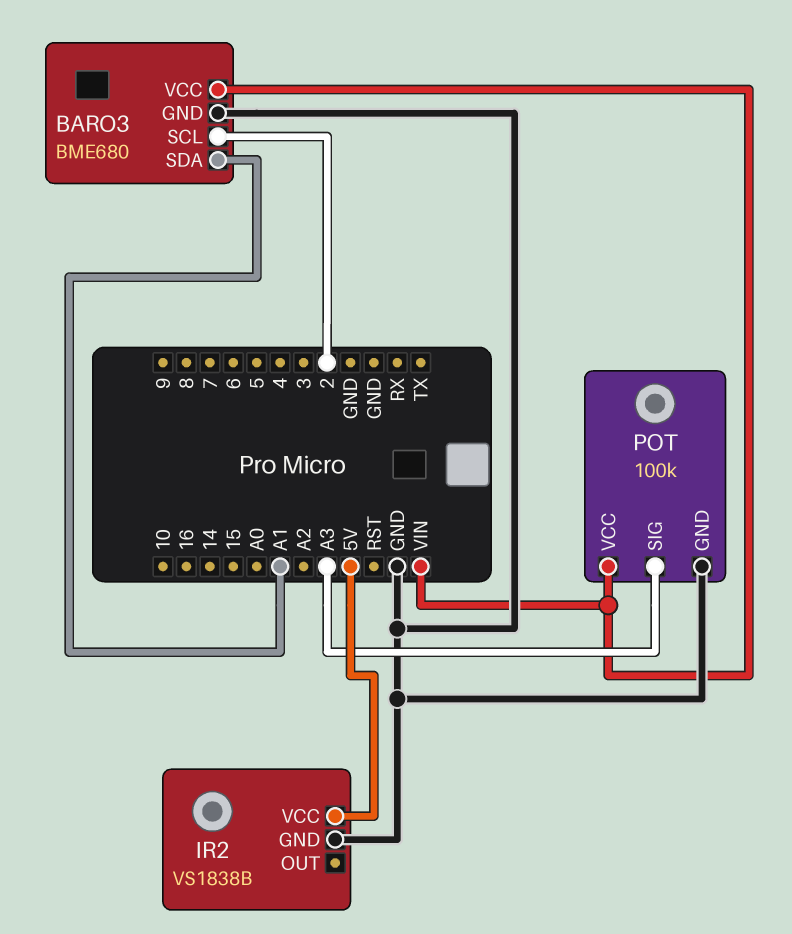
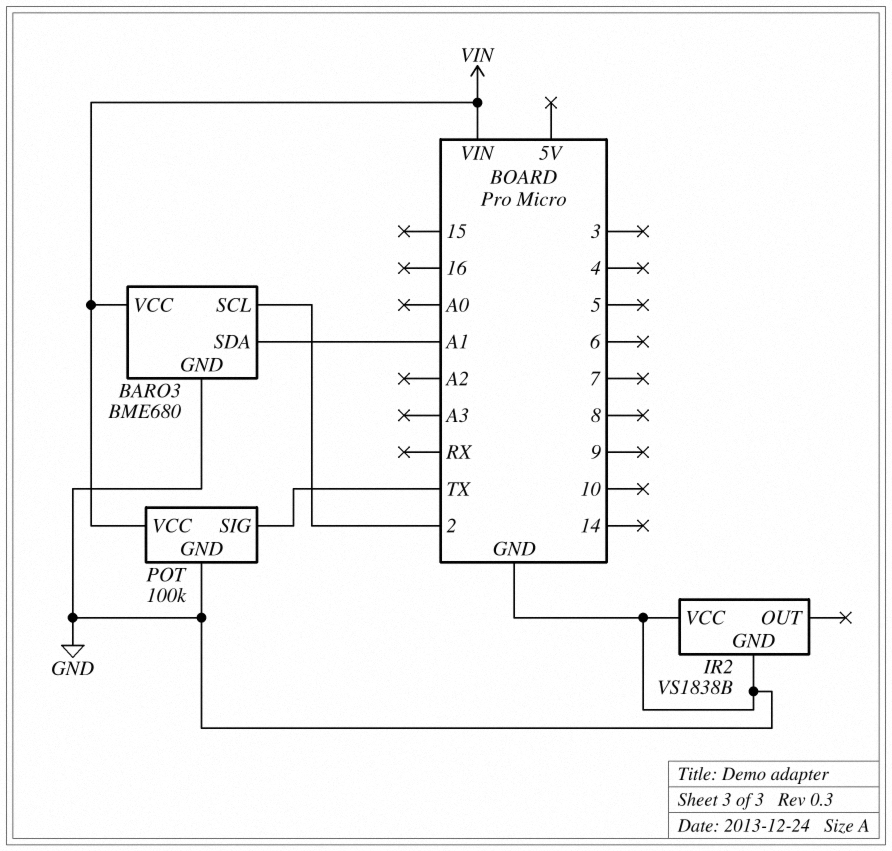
IR2 pin VCC: 5V -> GND
POT pin SIG: A3 -> TX

